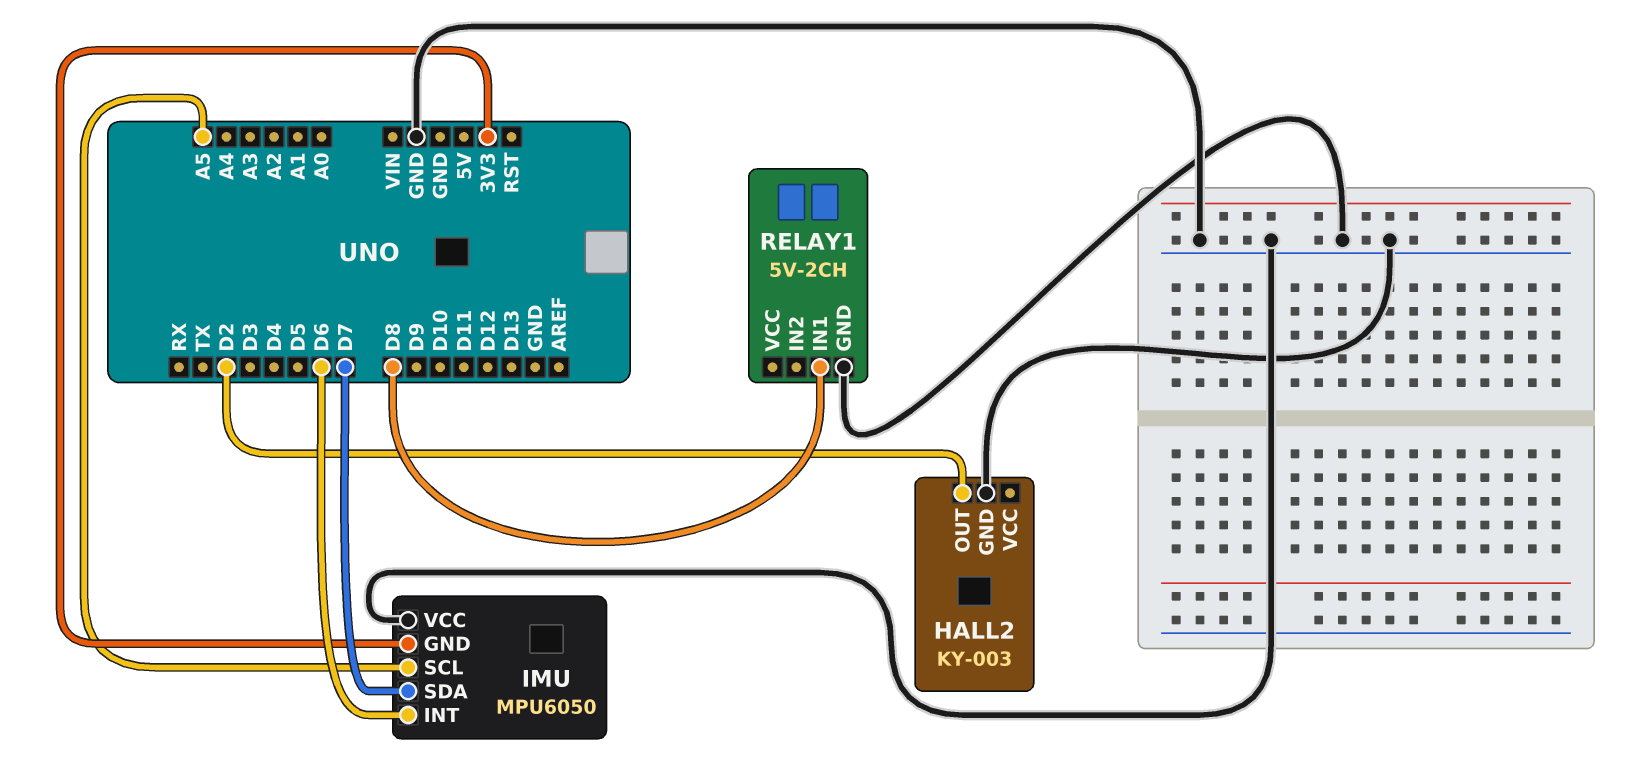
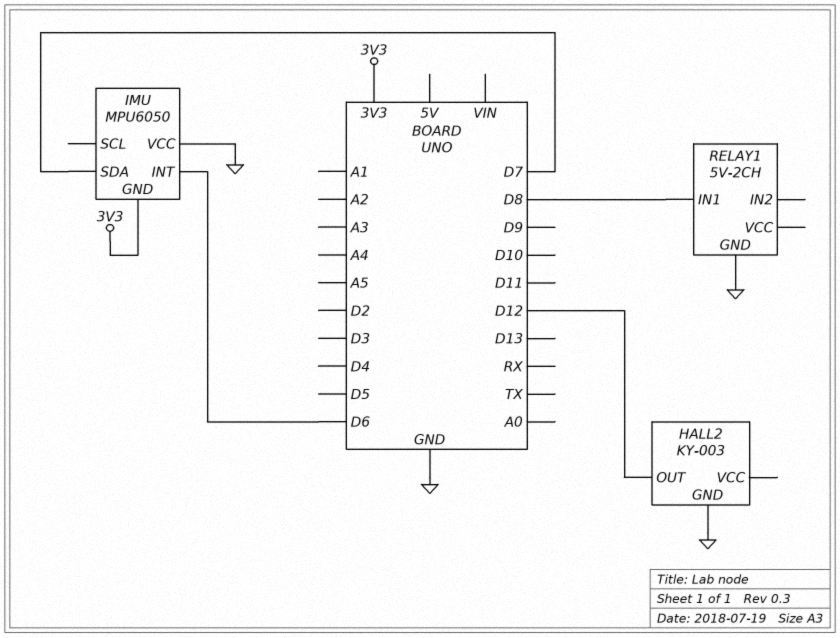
HALL2 pin OUT: D2 -> D12
IMU pin SCL: A5 -> none

